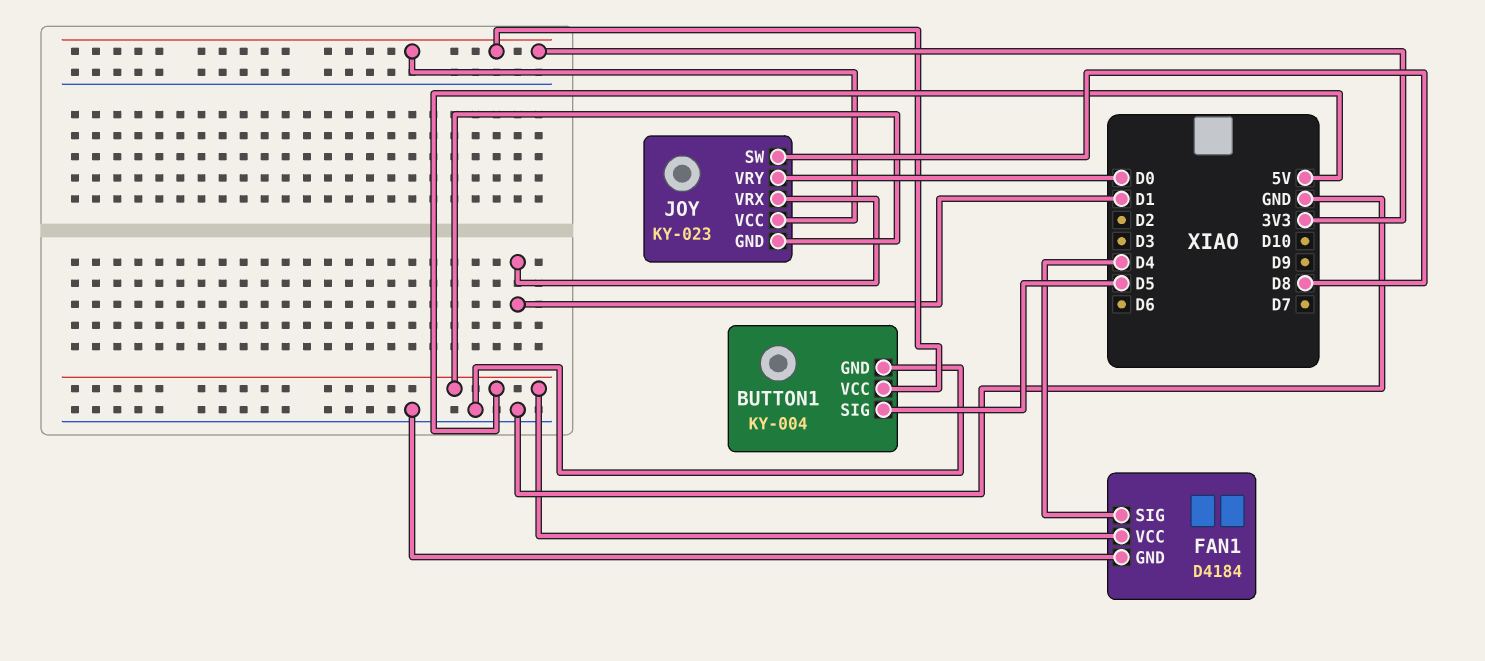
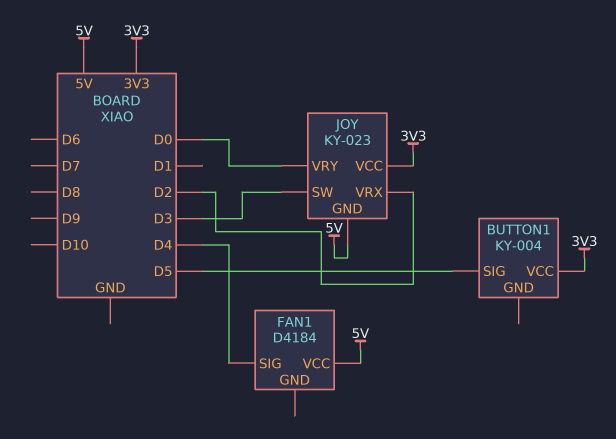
BUTTON1 pin GND: GND -> none
FAN1 pin GND: GND -> none
JOY pin SW: D8 -> D3
JOY pin VRX: D1 -> D2

